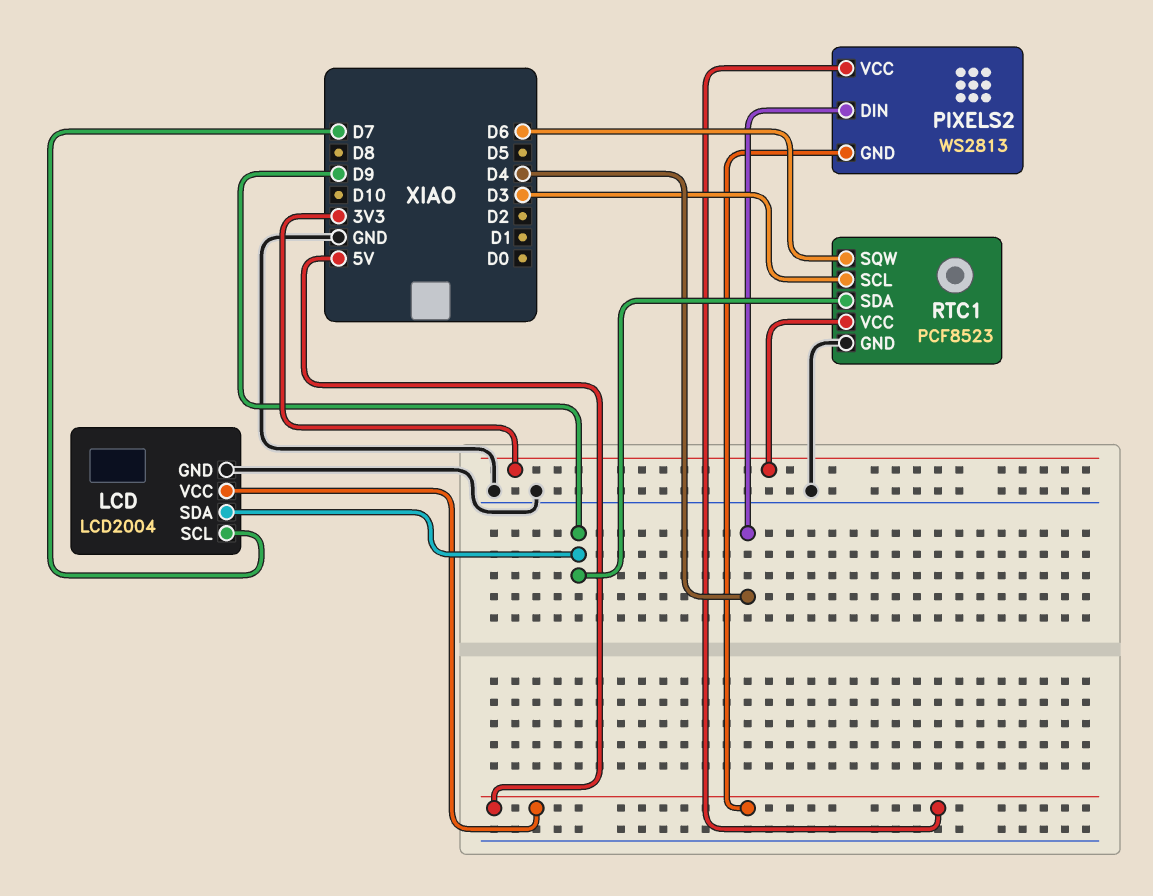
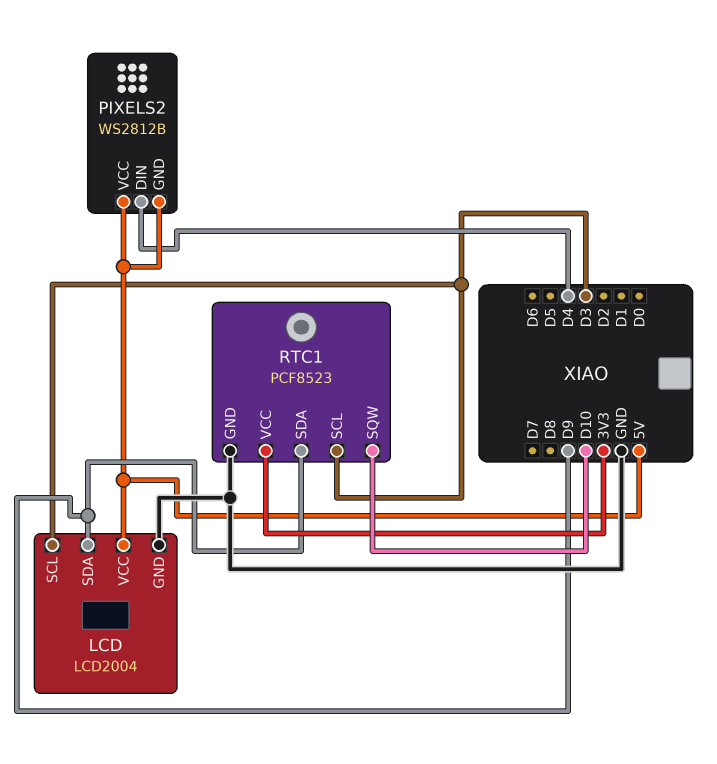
LCD pin SCL: D7 -> D3
PIXELS2: WS2813 -> WS2812B
RTC1 pin SQW: D6 -> D10

